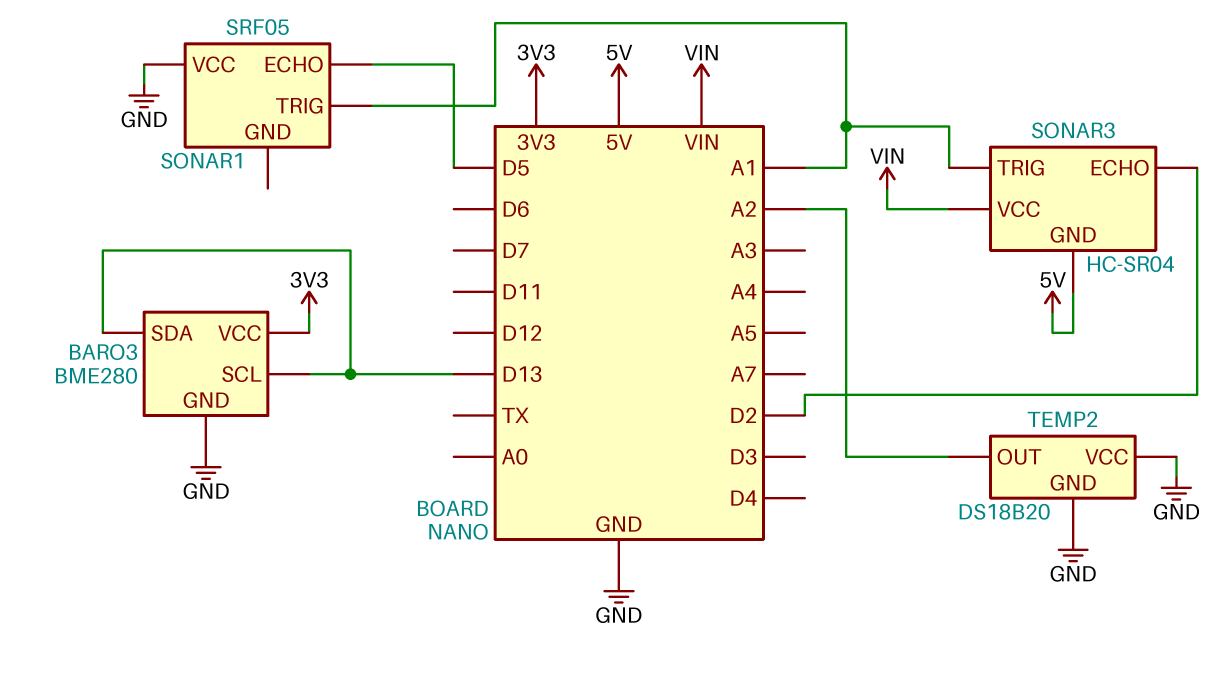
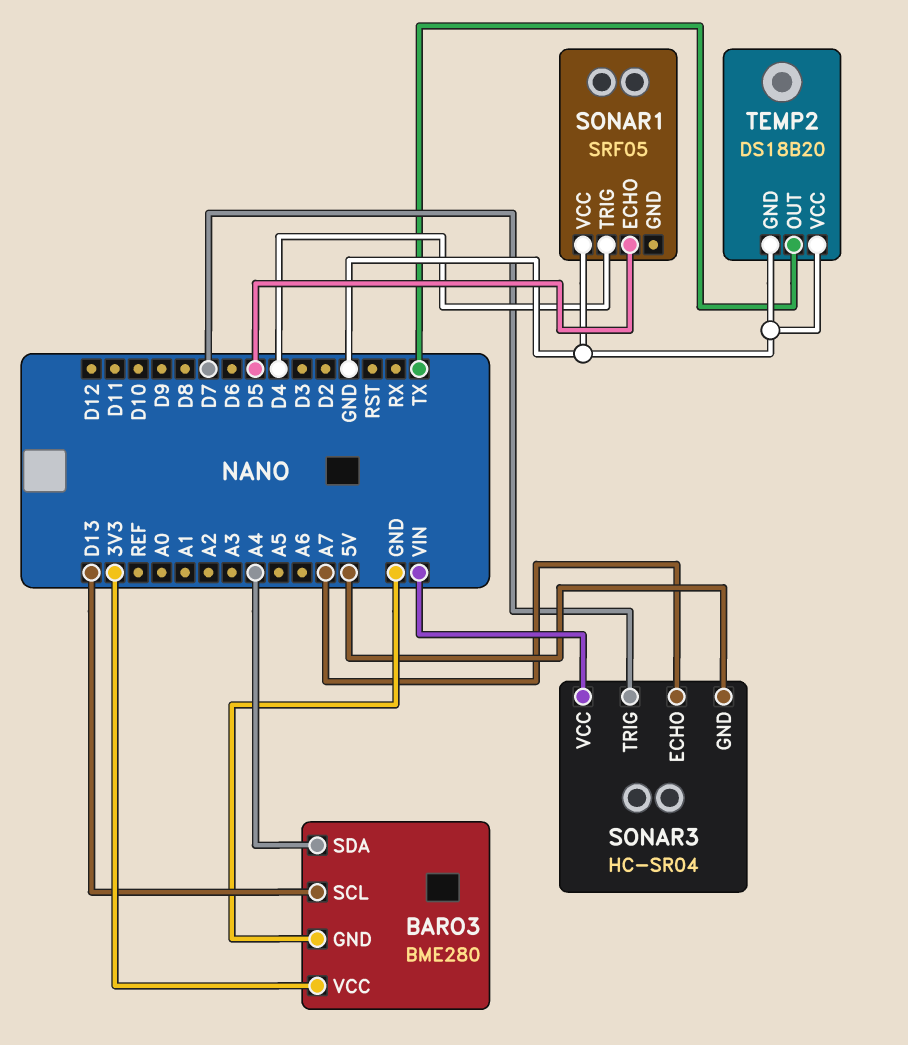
BARO3 pin SDA: D13 -> A4
SONAR1 pin TRIG: A1 -> D4
SONAR3 pin ECHO: D2 -> A7
SONAR3 pin TRIG: A1 -> D7
TEMP2 pin OUT: A2 -> TX

